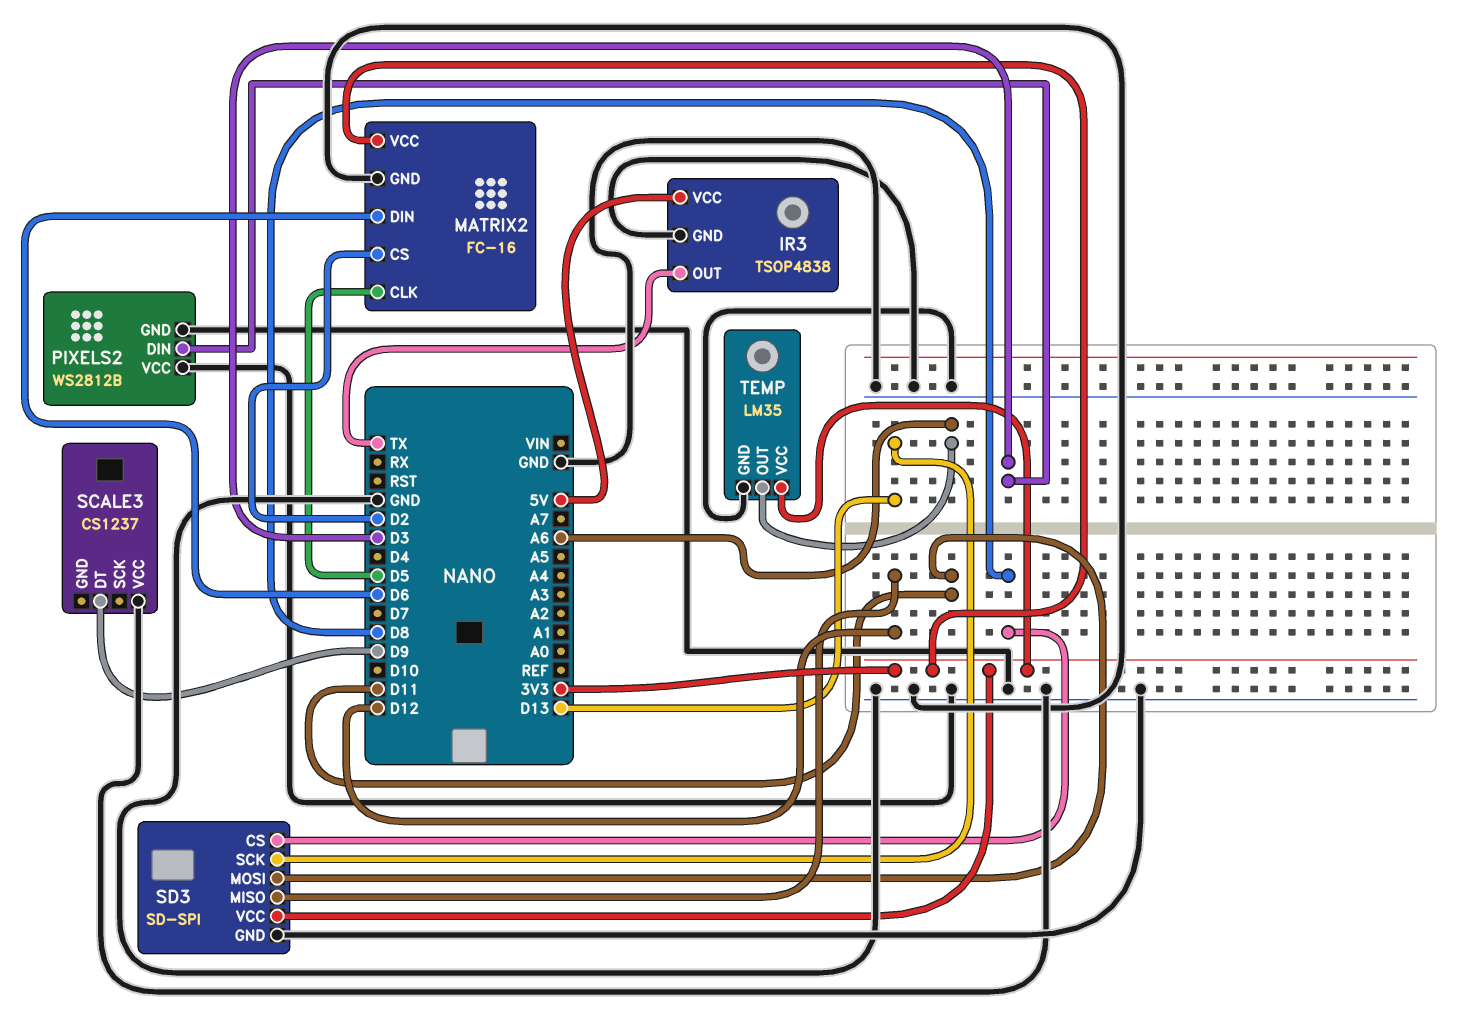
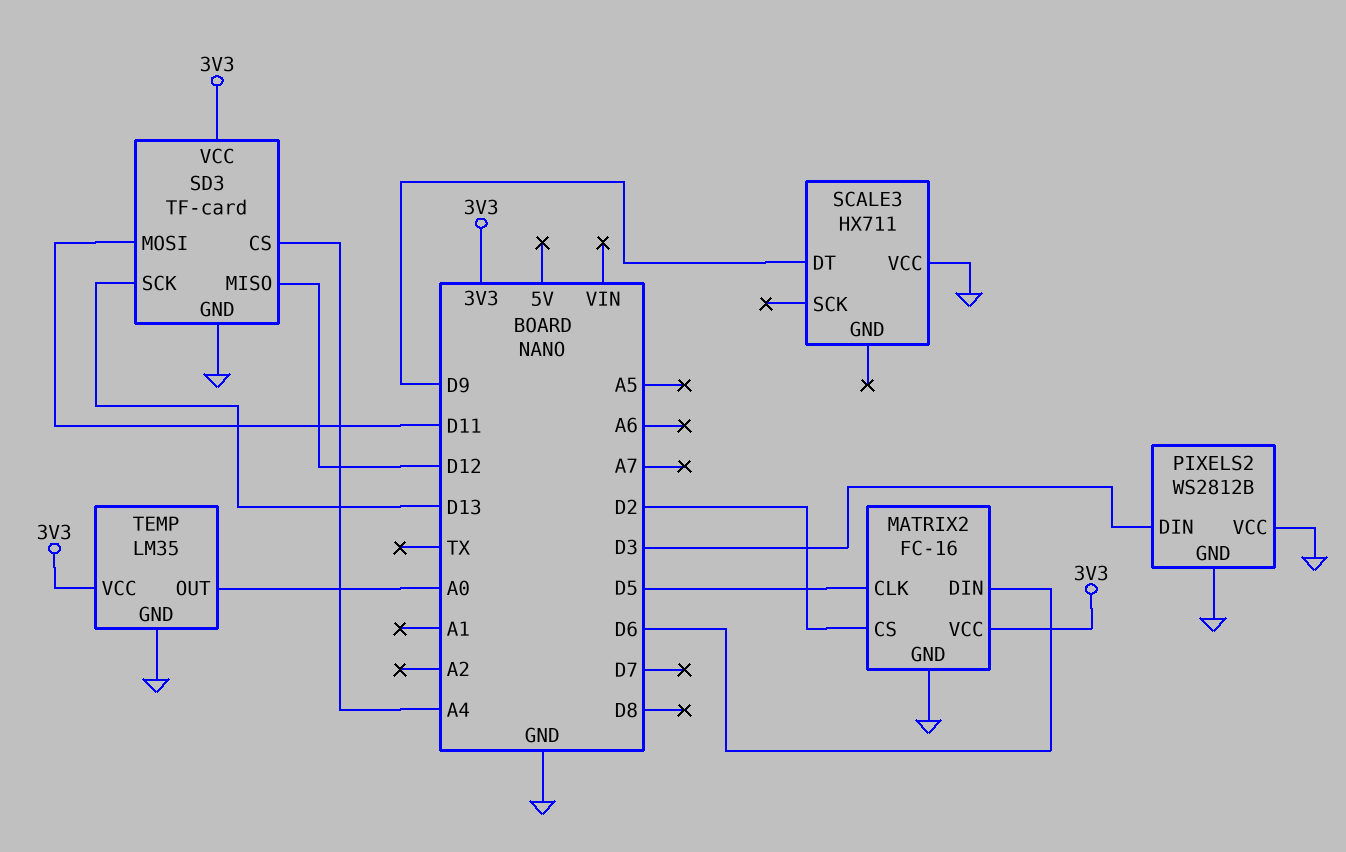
IR3: TSOP4838 -> none
IR3 pin GND: GND -> none
IR3 pin OUT: TX -> none
IR3 pin VCC: 5V -> none
SCALE3: CS1237 -> HX711
SD3: SD-SPI -> TF-card
SD3 pin CS: D8 -> A4
TEMP pin OUT: A6 -> A0

